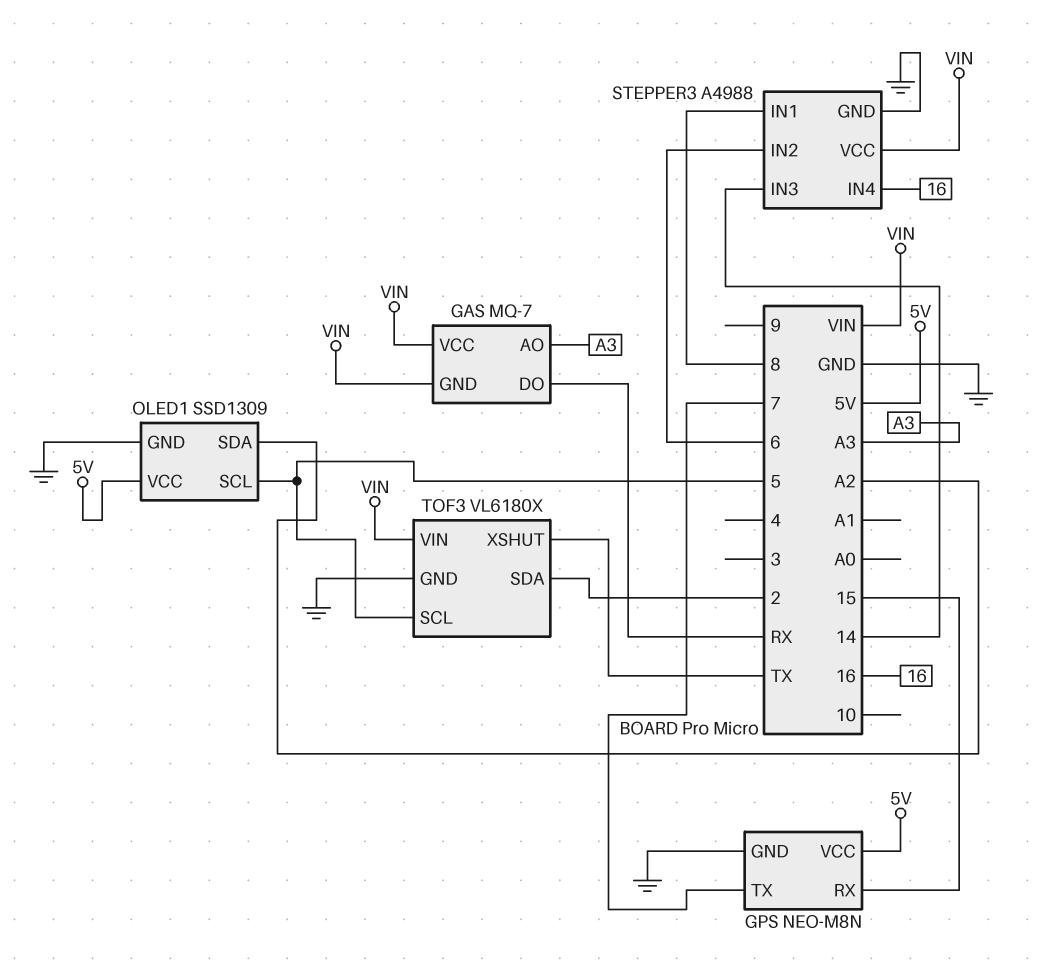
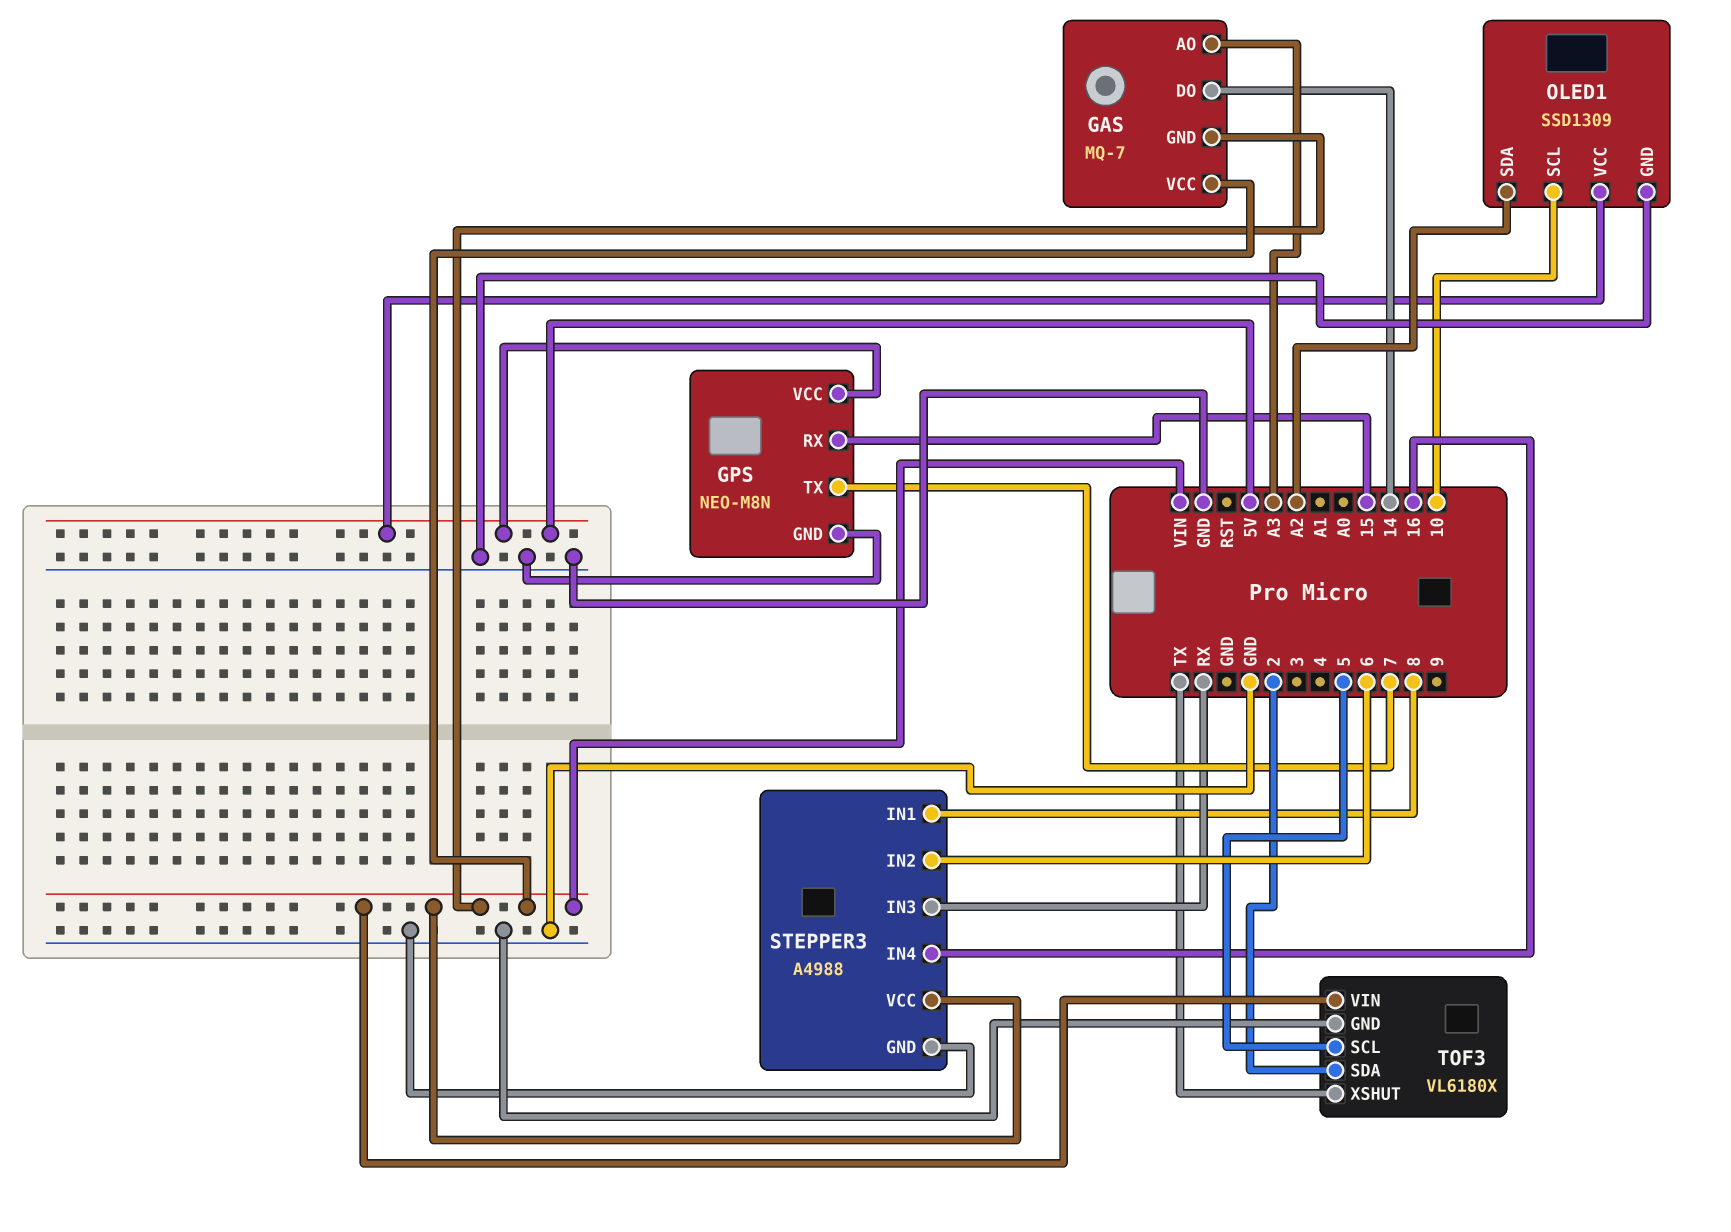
GAS pin DO: RX -> 14
OLED1 pin SCL: 5 -> 10
STEPPER3 pin IN3: 14 -> RX

